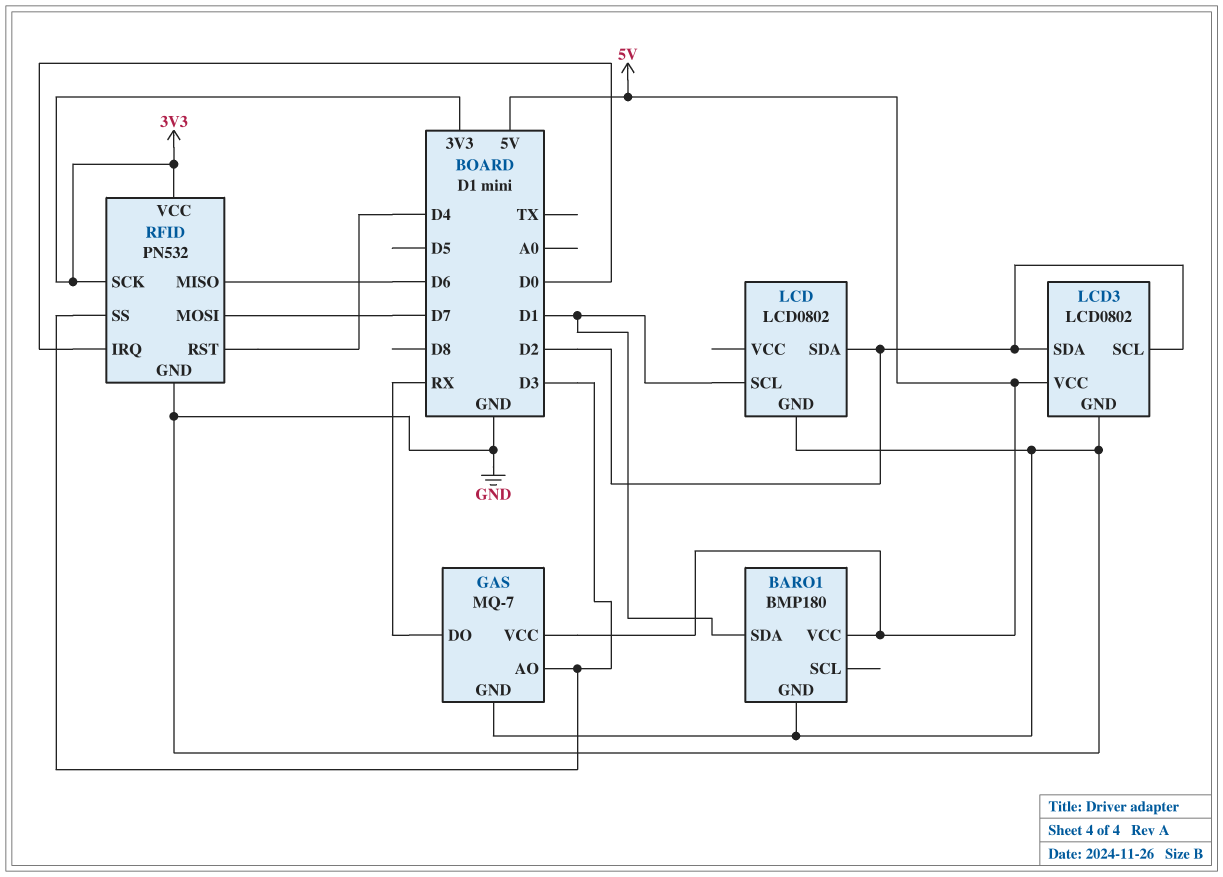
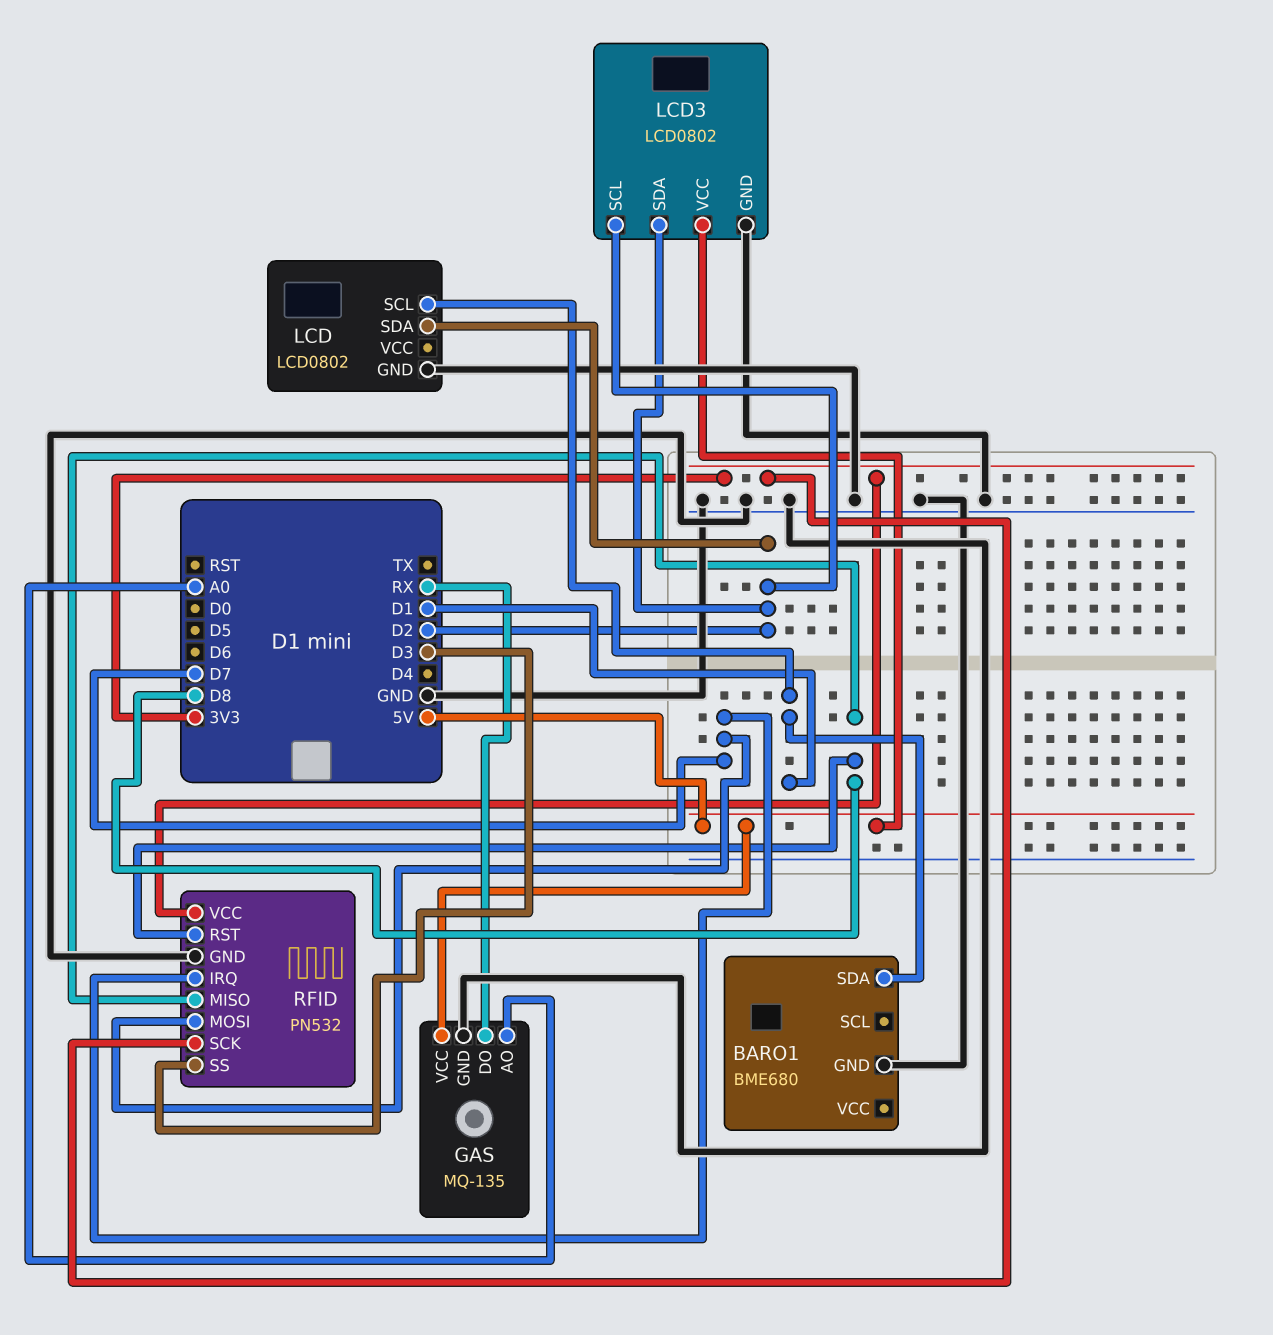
BARO1: BMP180 -> BME680
BARO1 pin VCC: 5V -> none
GAS: MQ-7 -> MQ-135
GAS pin AO: D3 -> A0
RFID pin IRQ: D0 -> D7
RFID pin MISO: D6 -> D8
RFID pin RST: D4 -> D8

